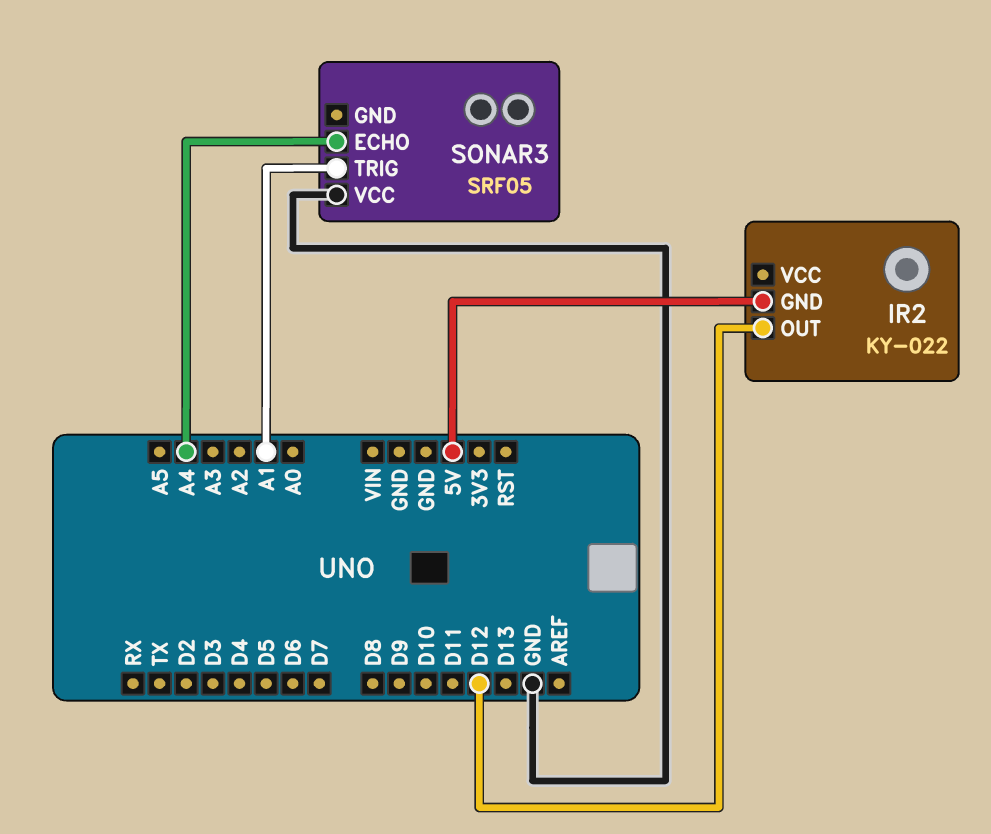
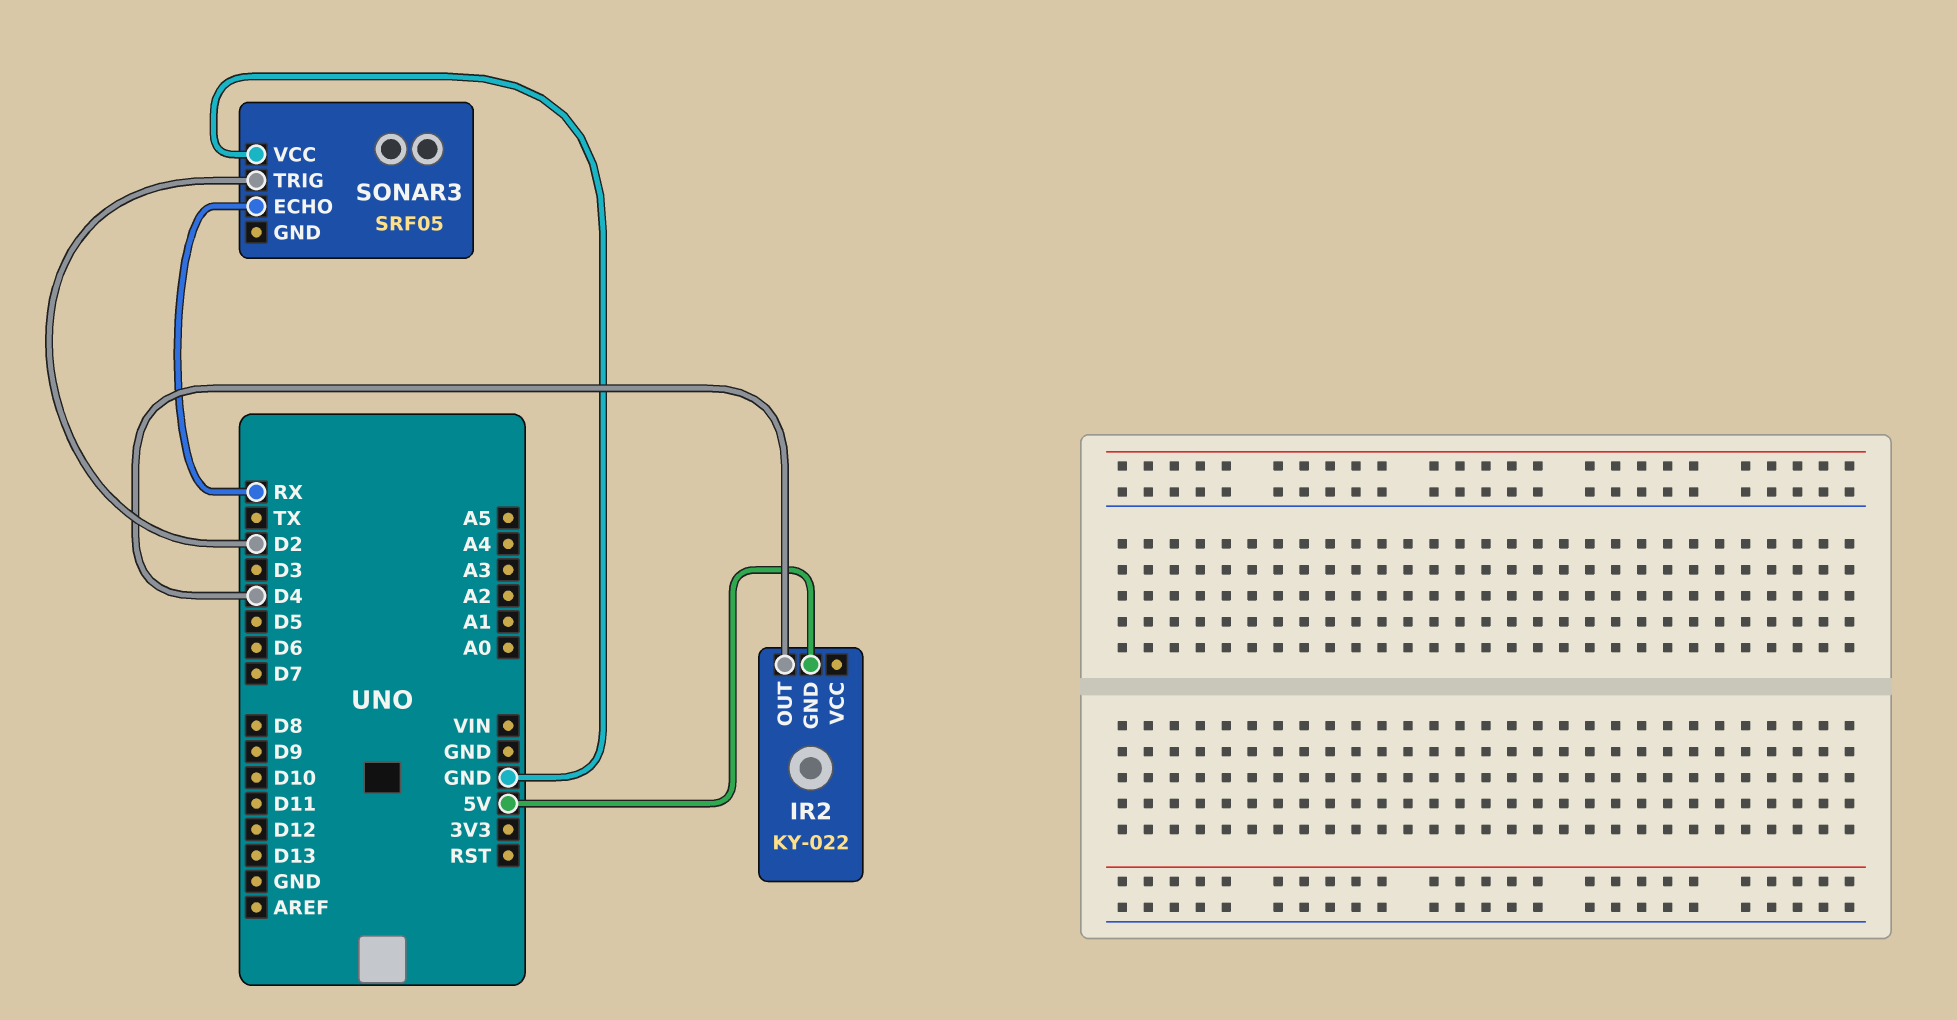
IR2 pin OUT: D12 -> D4
SONAR3 pin ECHO: A4 -> RX
SONAR3 pin TRIG: A1 -> D2

